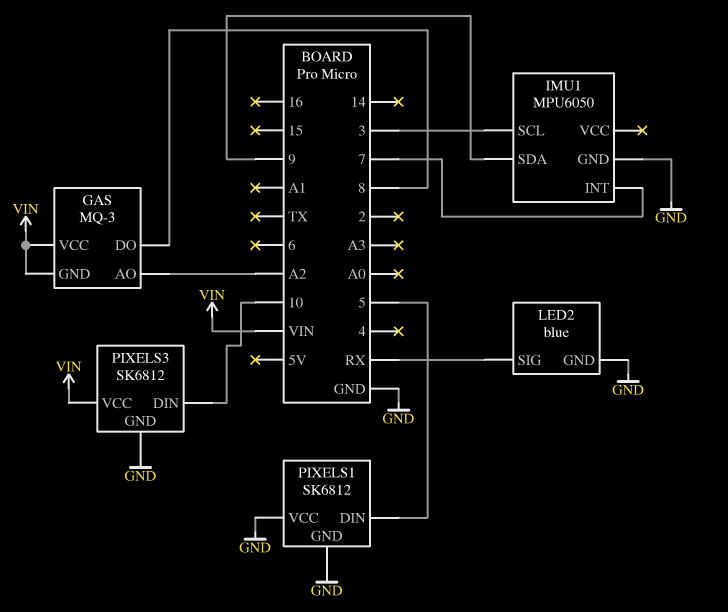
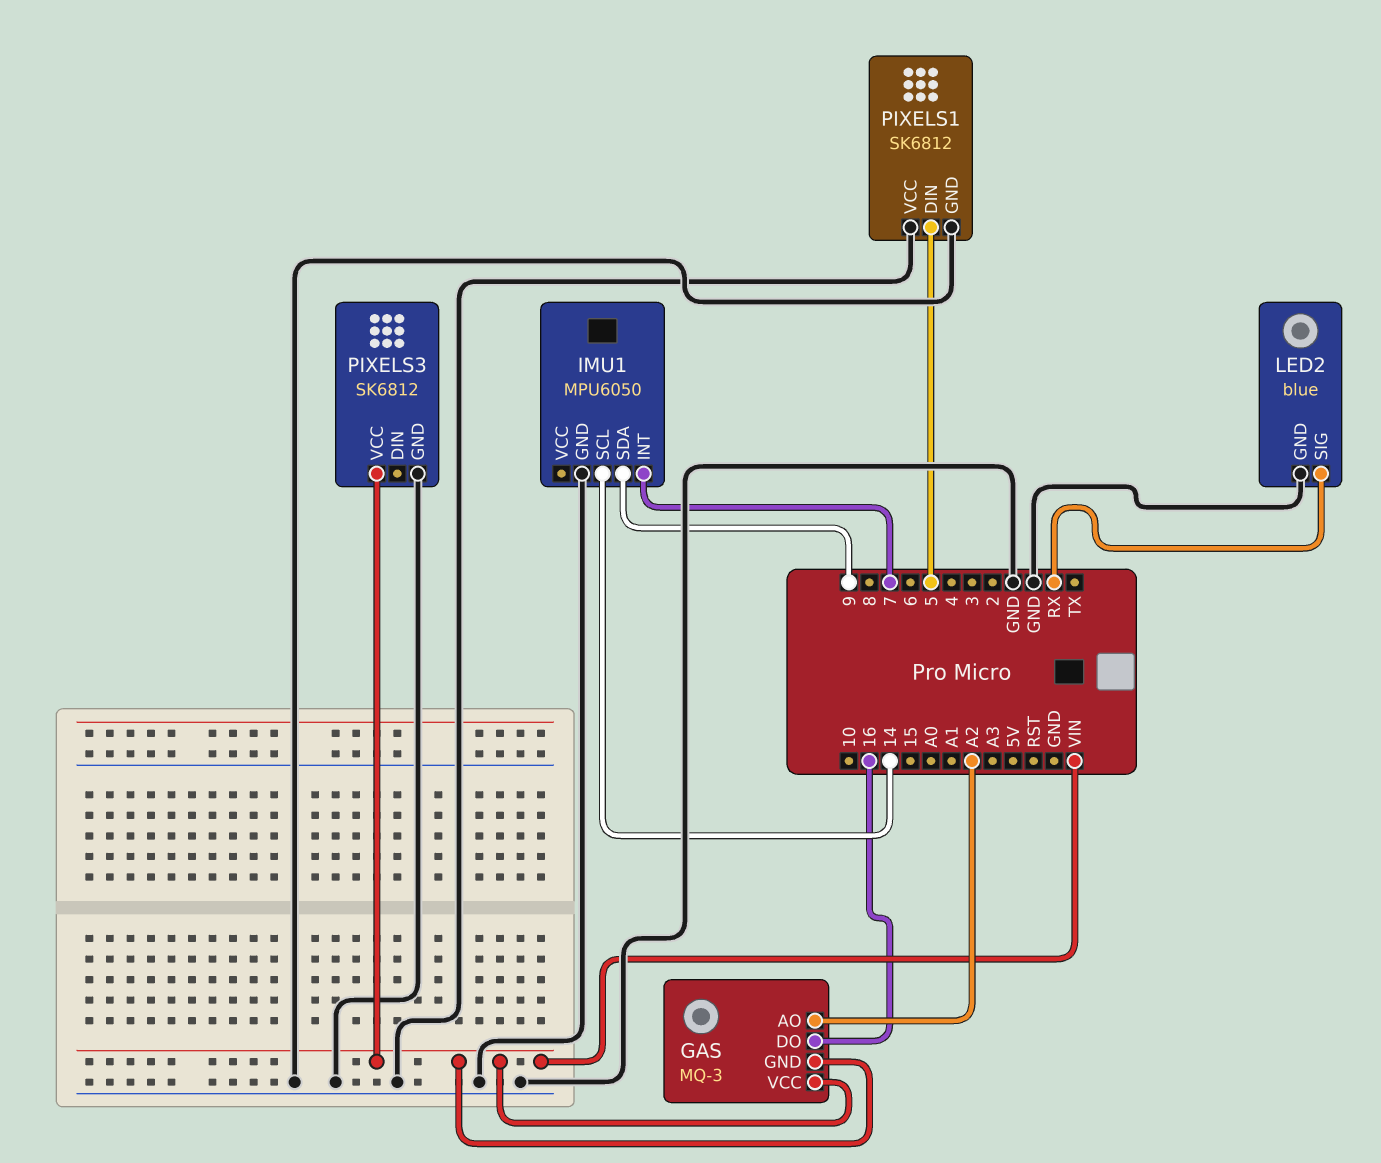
GAS pin DO: 8 -> 16
IMU1 pin SCL: 3 -> 14
PIXELS3 pin DIN: 10 -> none

